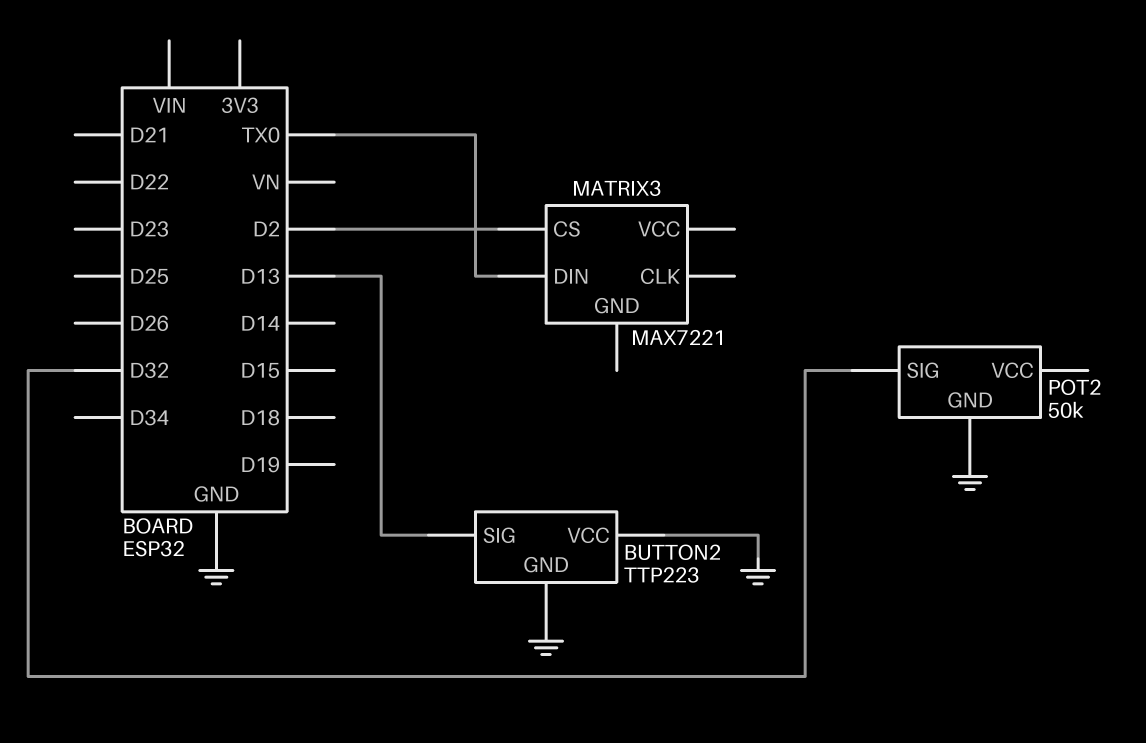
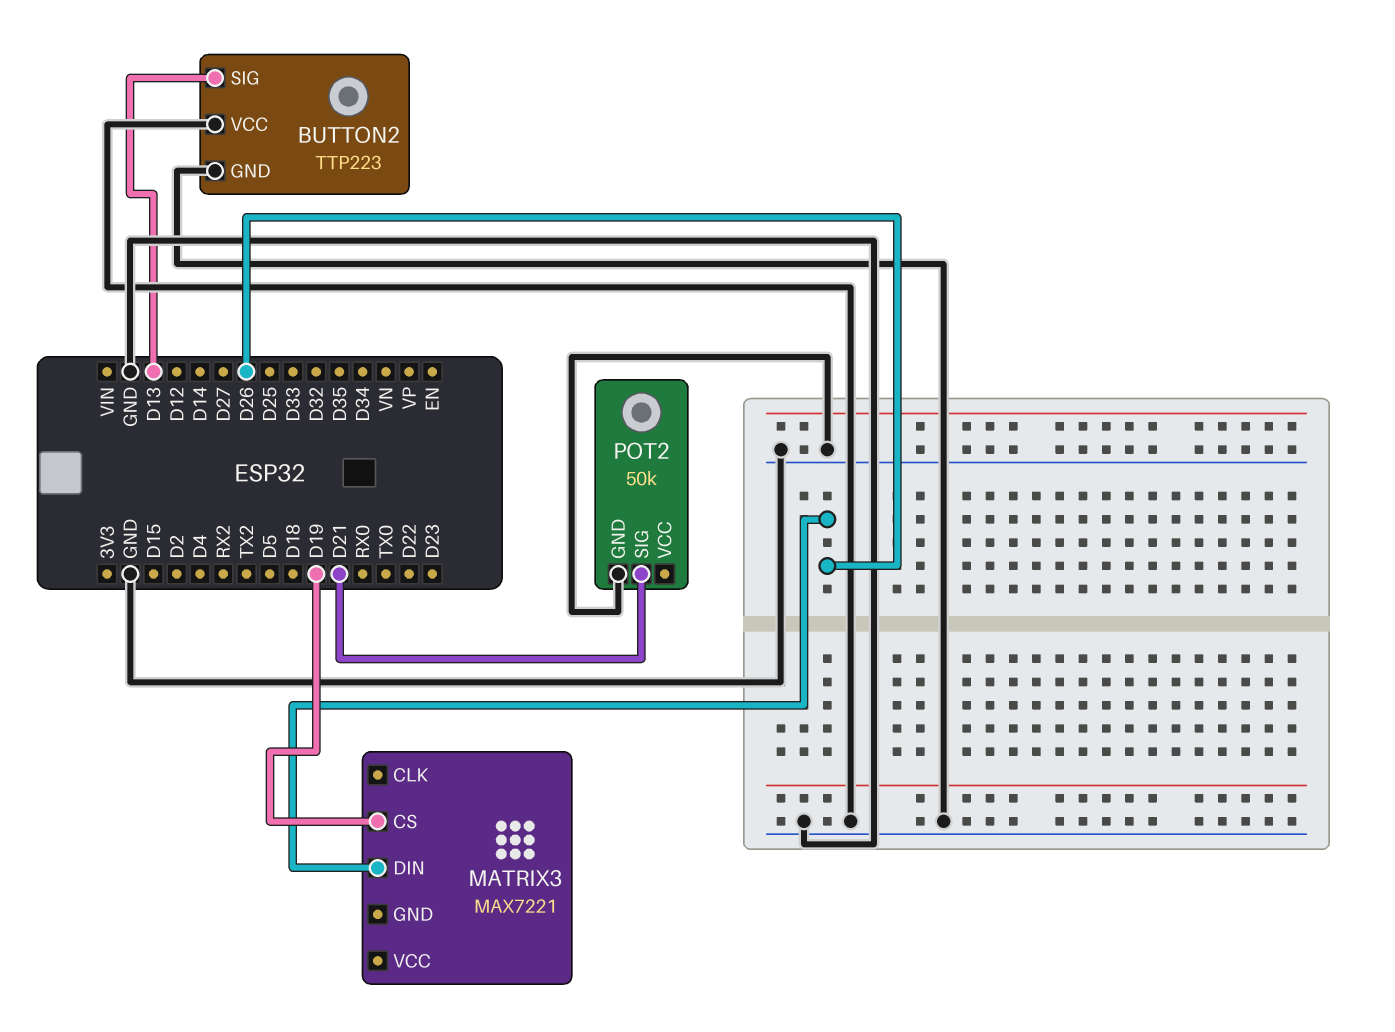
MATRIX3 pin CS: D2 -> D19
MATRIX3 pin DIN: TX0 -> D26
POT2 pin SIG: D32 -> D21

